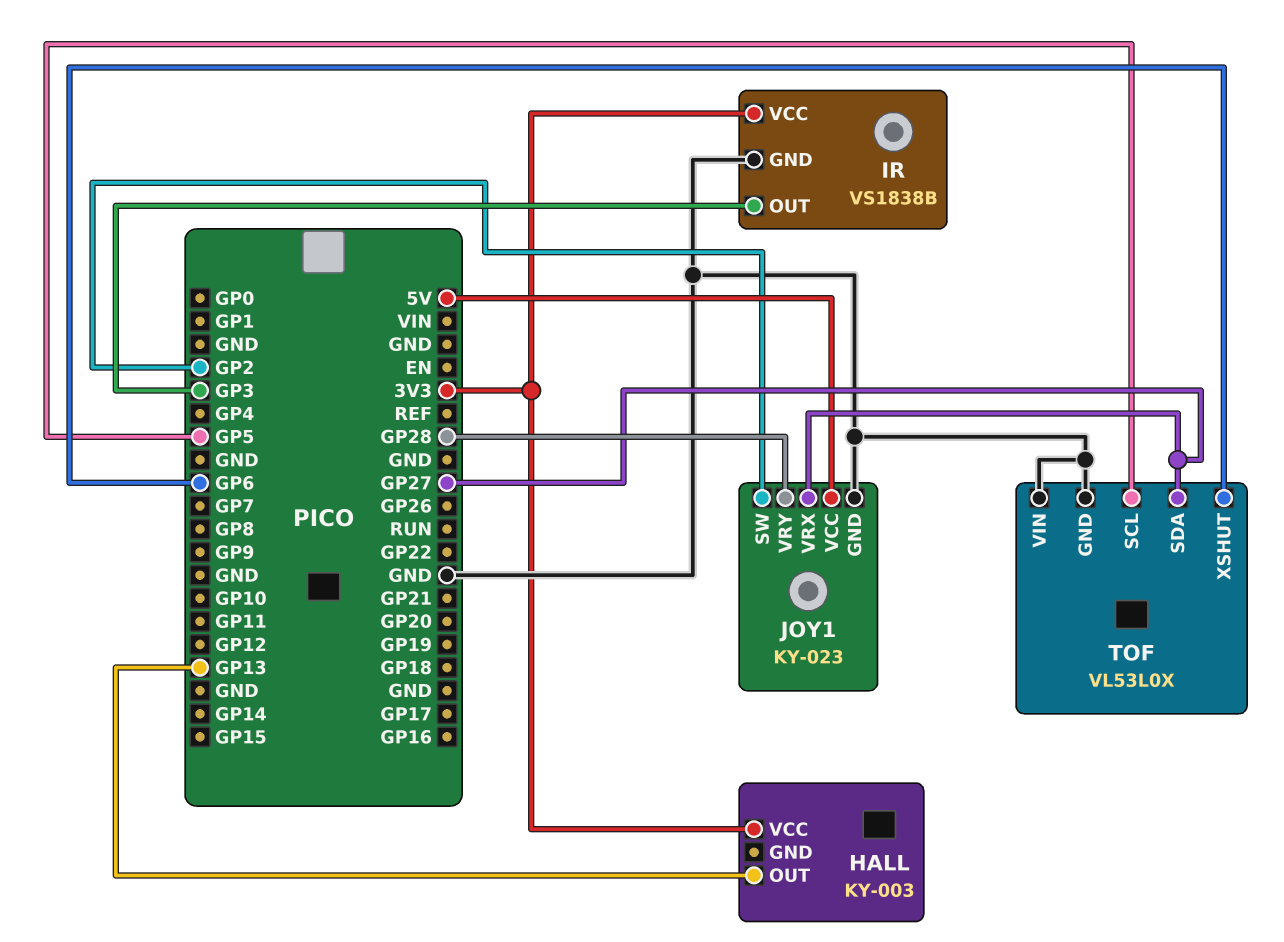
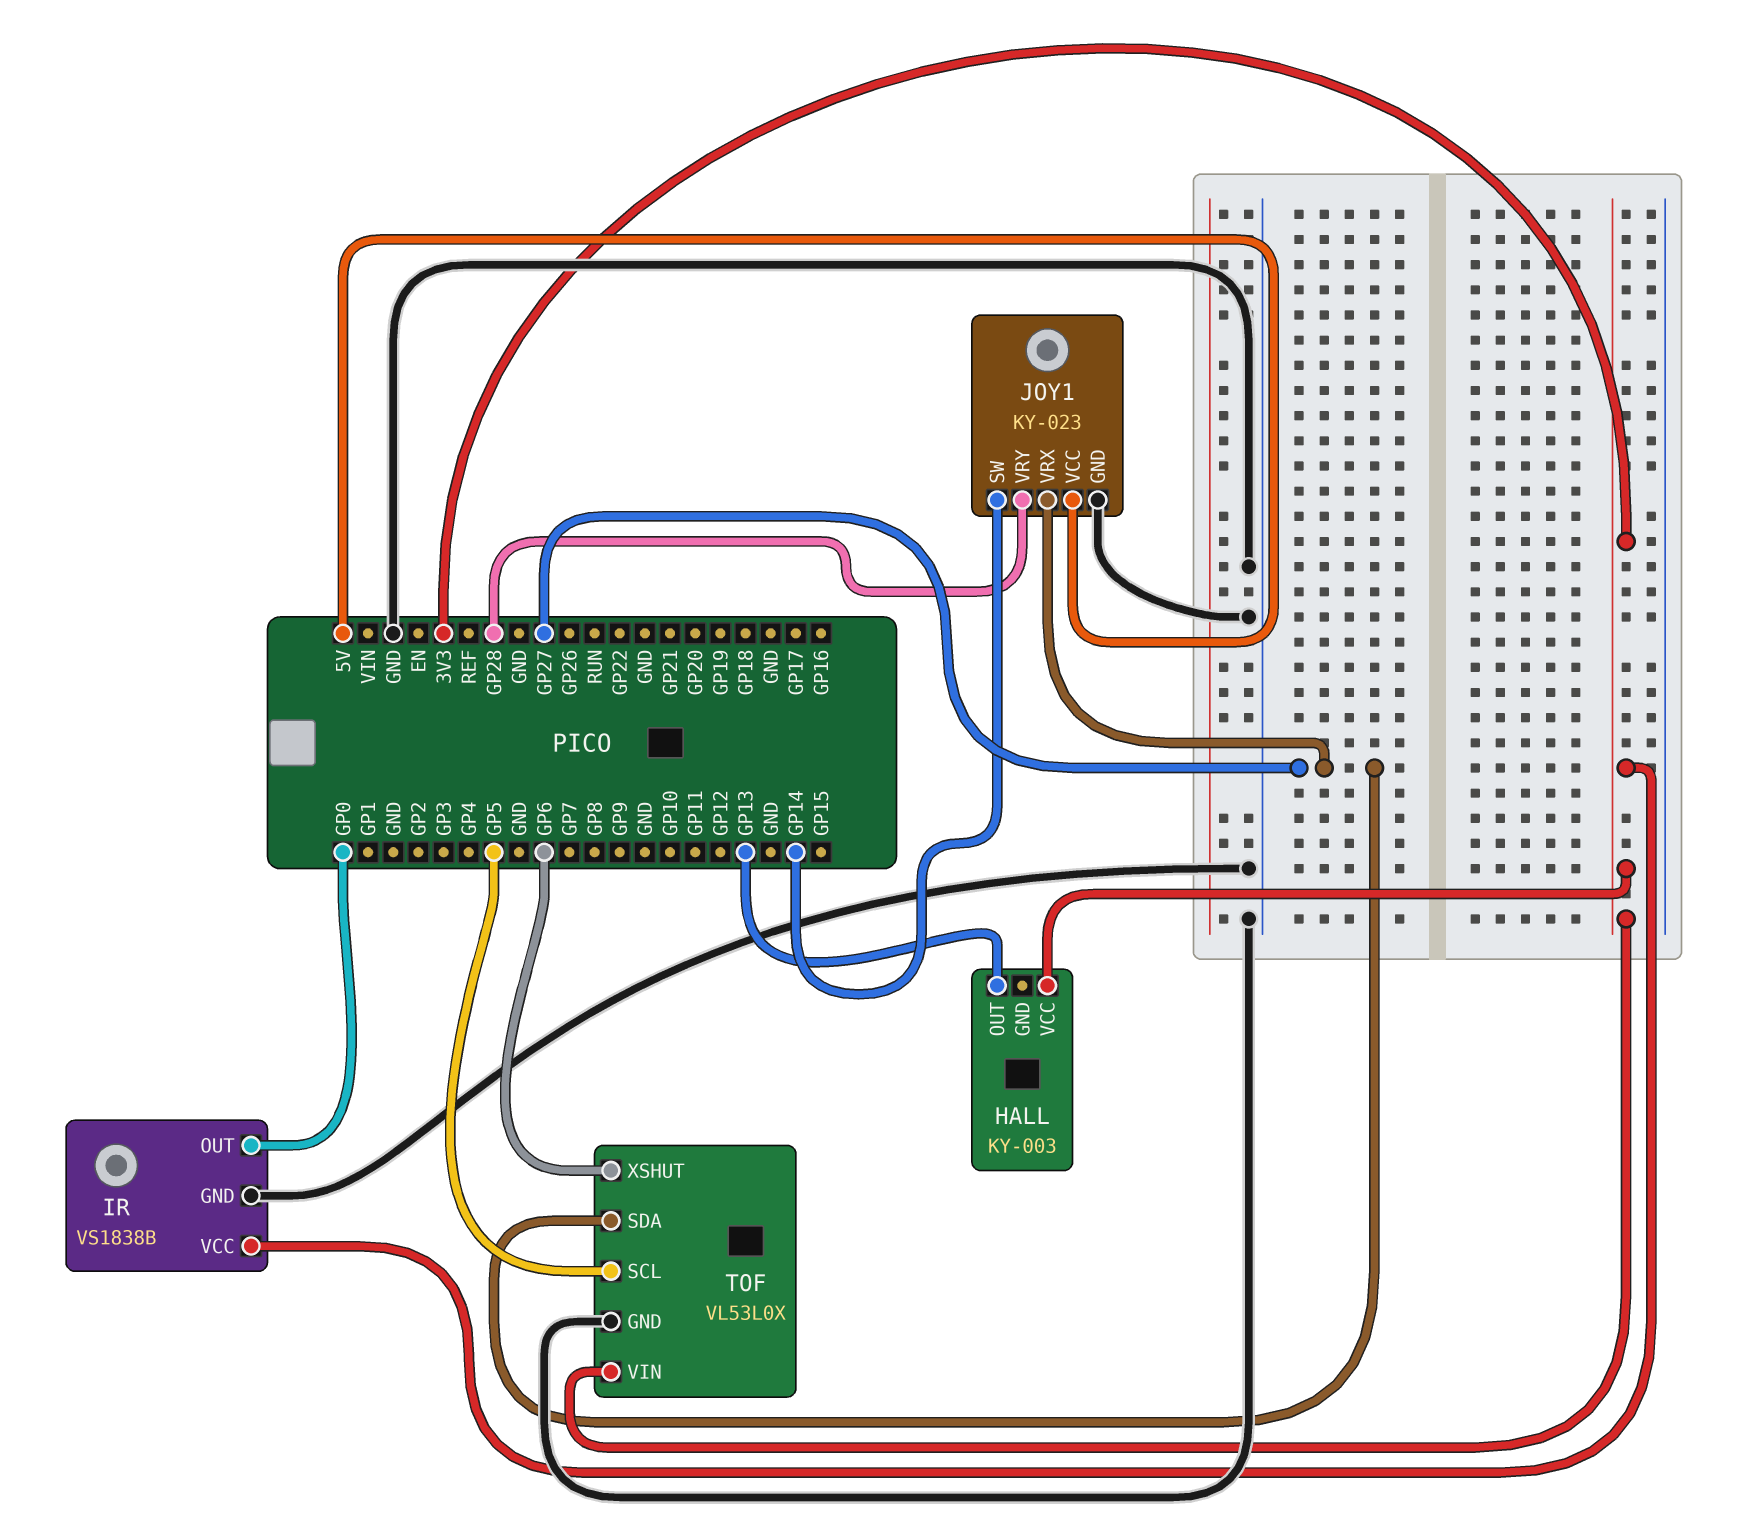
IR pin OUT: GP3 -> GP0
JOY1 pin SW: GP2 -> GP14
TOF pin VIN: GND -> 3V3

